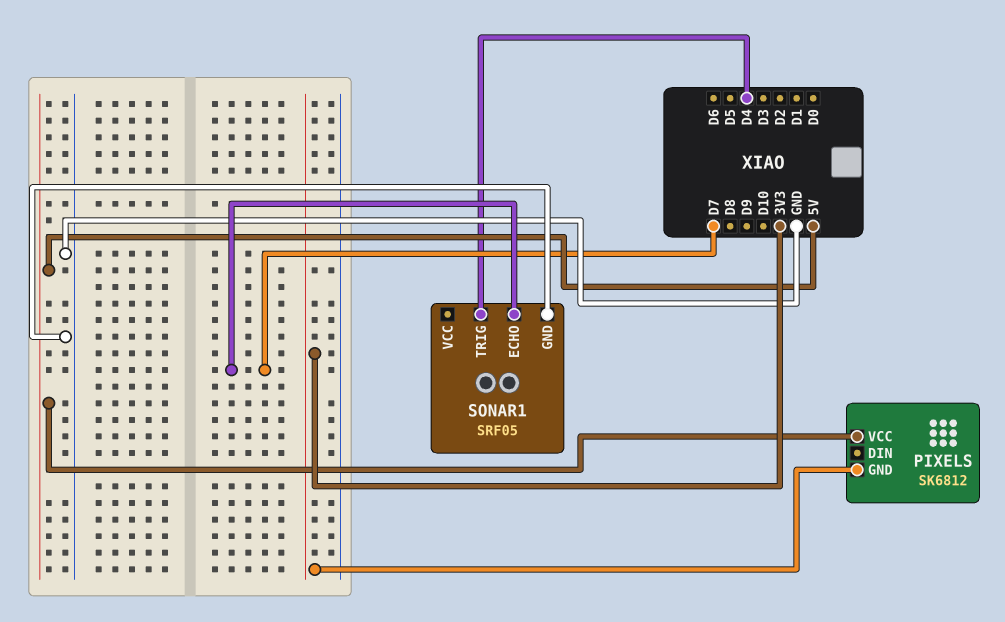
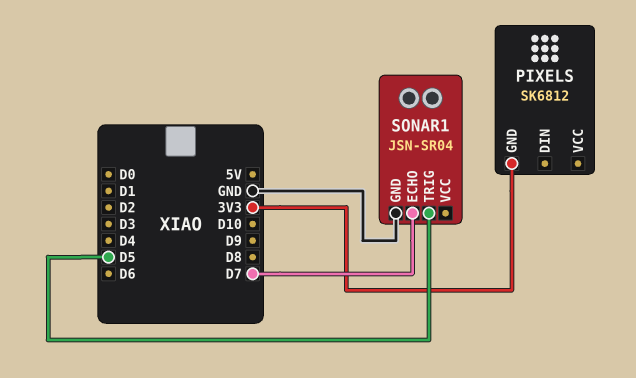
PIXELS pin VCC: 5V -> none
SONAR1: SRF05 -> JSN-SR04
SONAR1 pin TRIG: D4 -> D5

